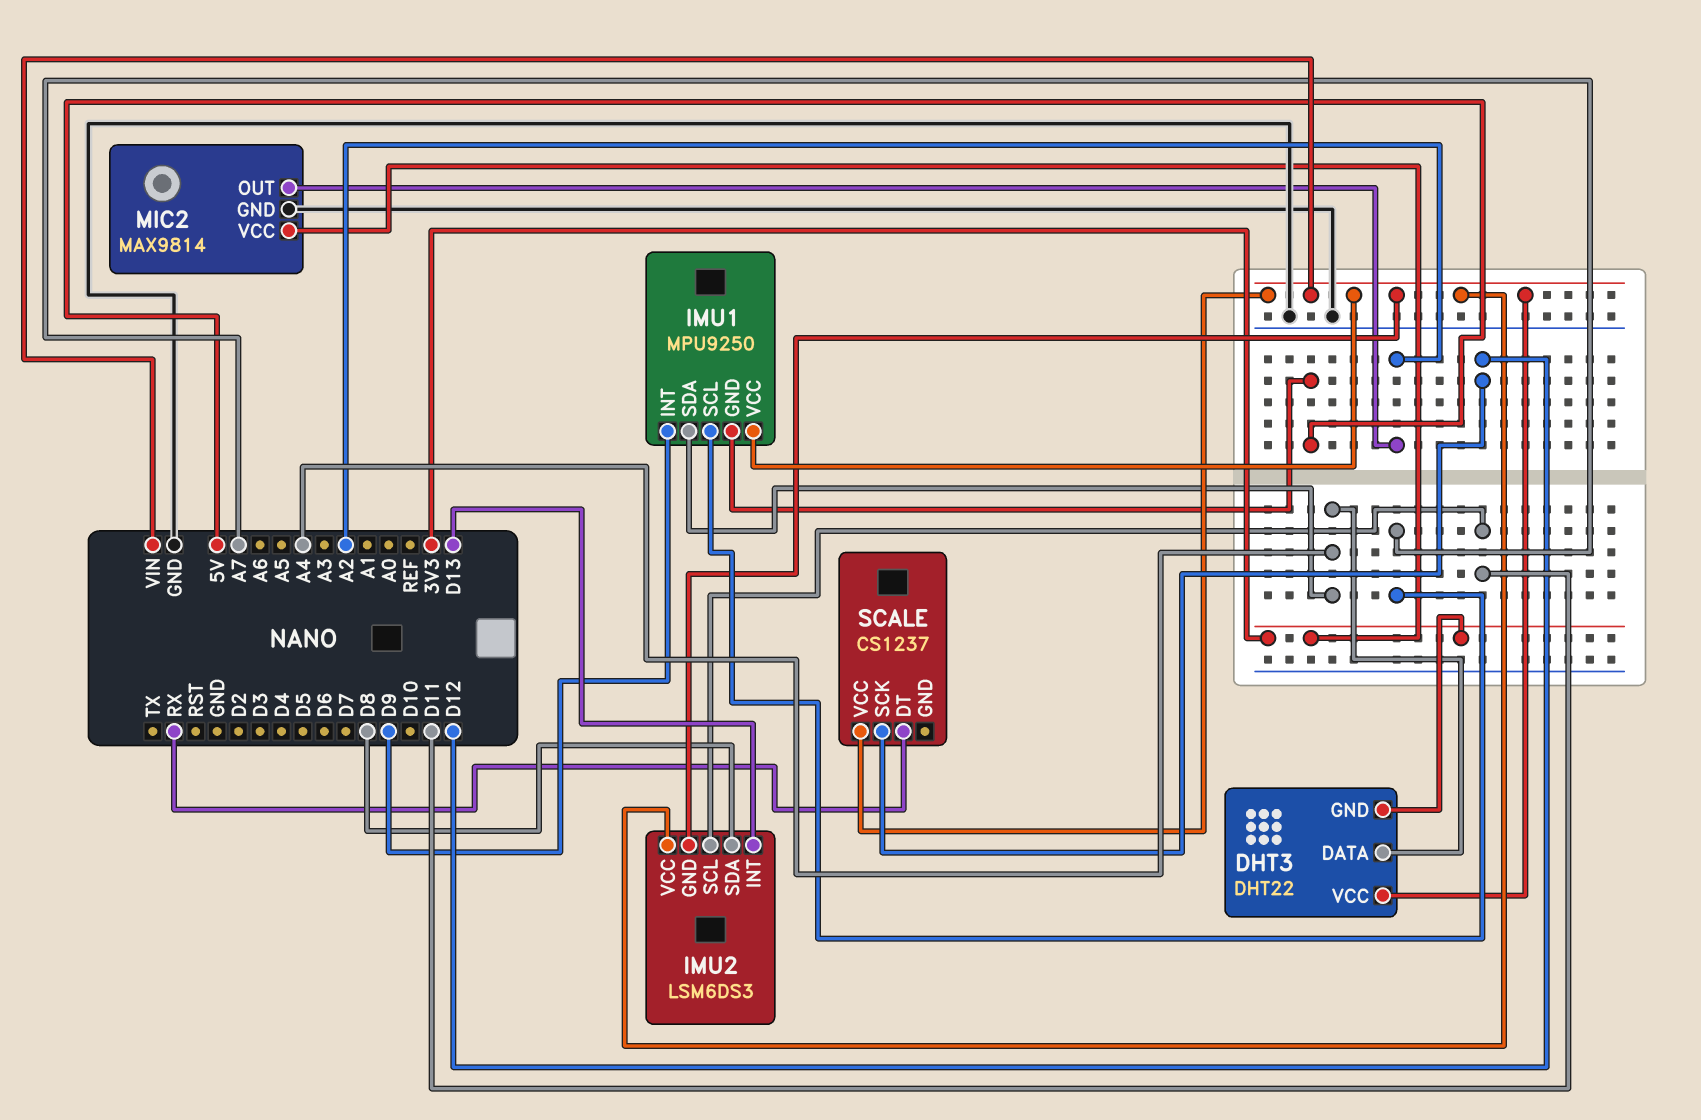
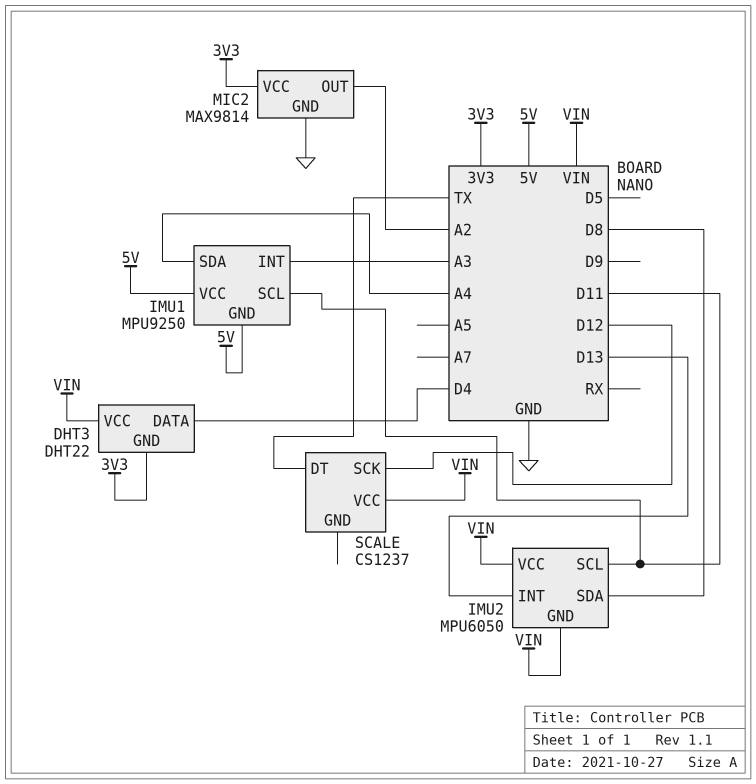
DHT3 pin DATA: A4 -> D4
IMU1 pin INT: D9 -> A3
IMU1 pin SCL: A7 -> D11
IMU1 pin VCC: VIN -> 5V
IMU2: LSM6DS3 -> MPU6050
SCALE pin DT: RX -> TX

